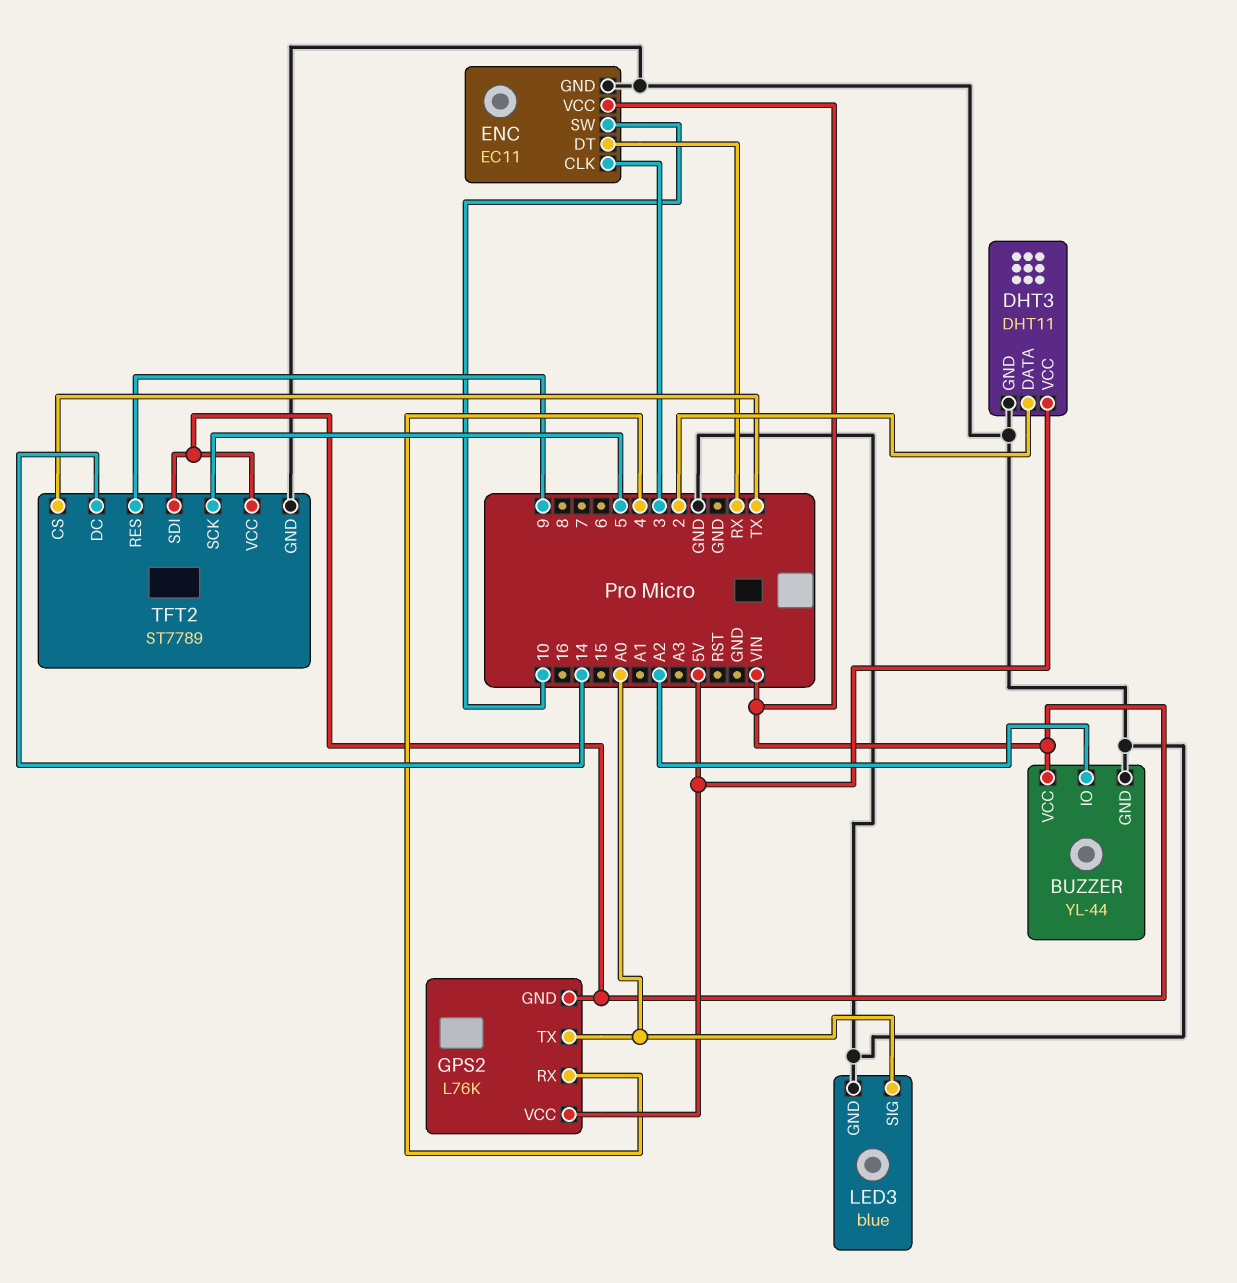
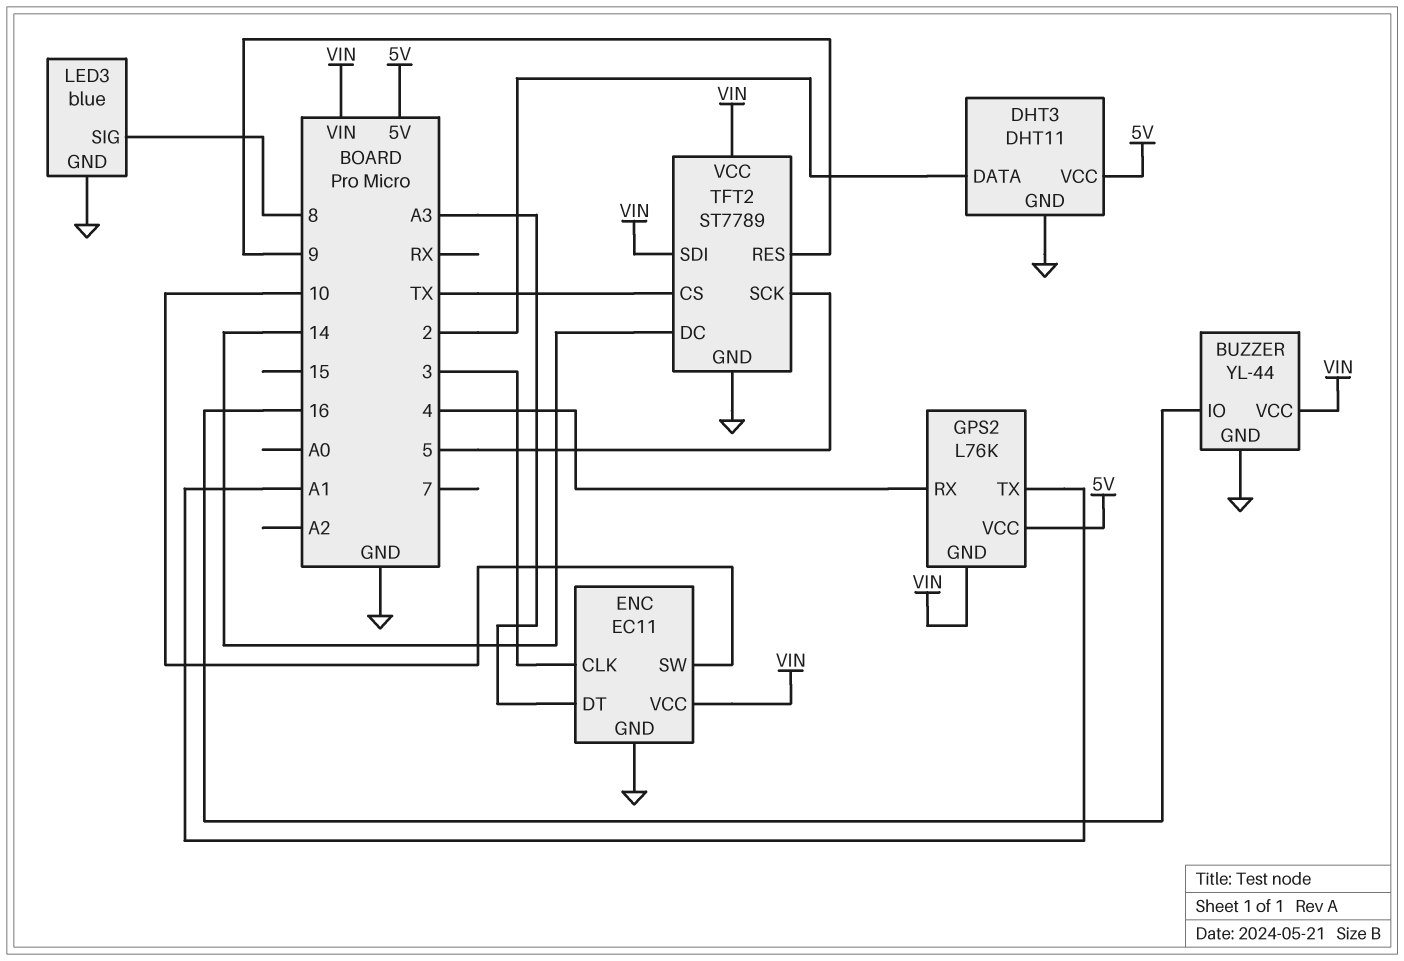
BUZZER pin IO: A2 -> 16
ENC pin DT: RX -> A3
GPS2 pin TX: A0 -> A1
LED3 pin SIG: A0 -> 8

